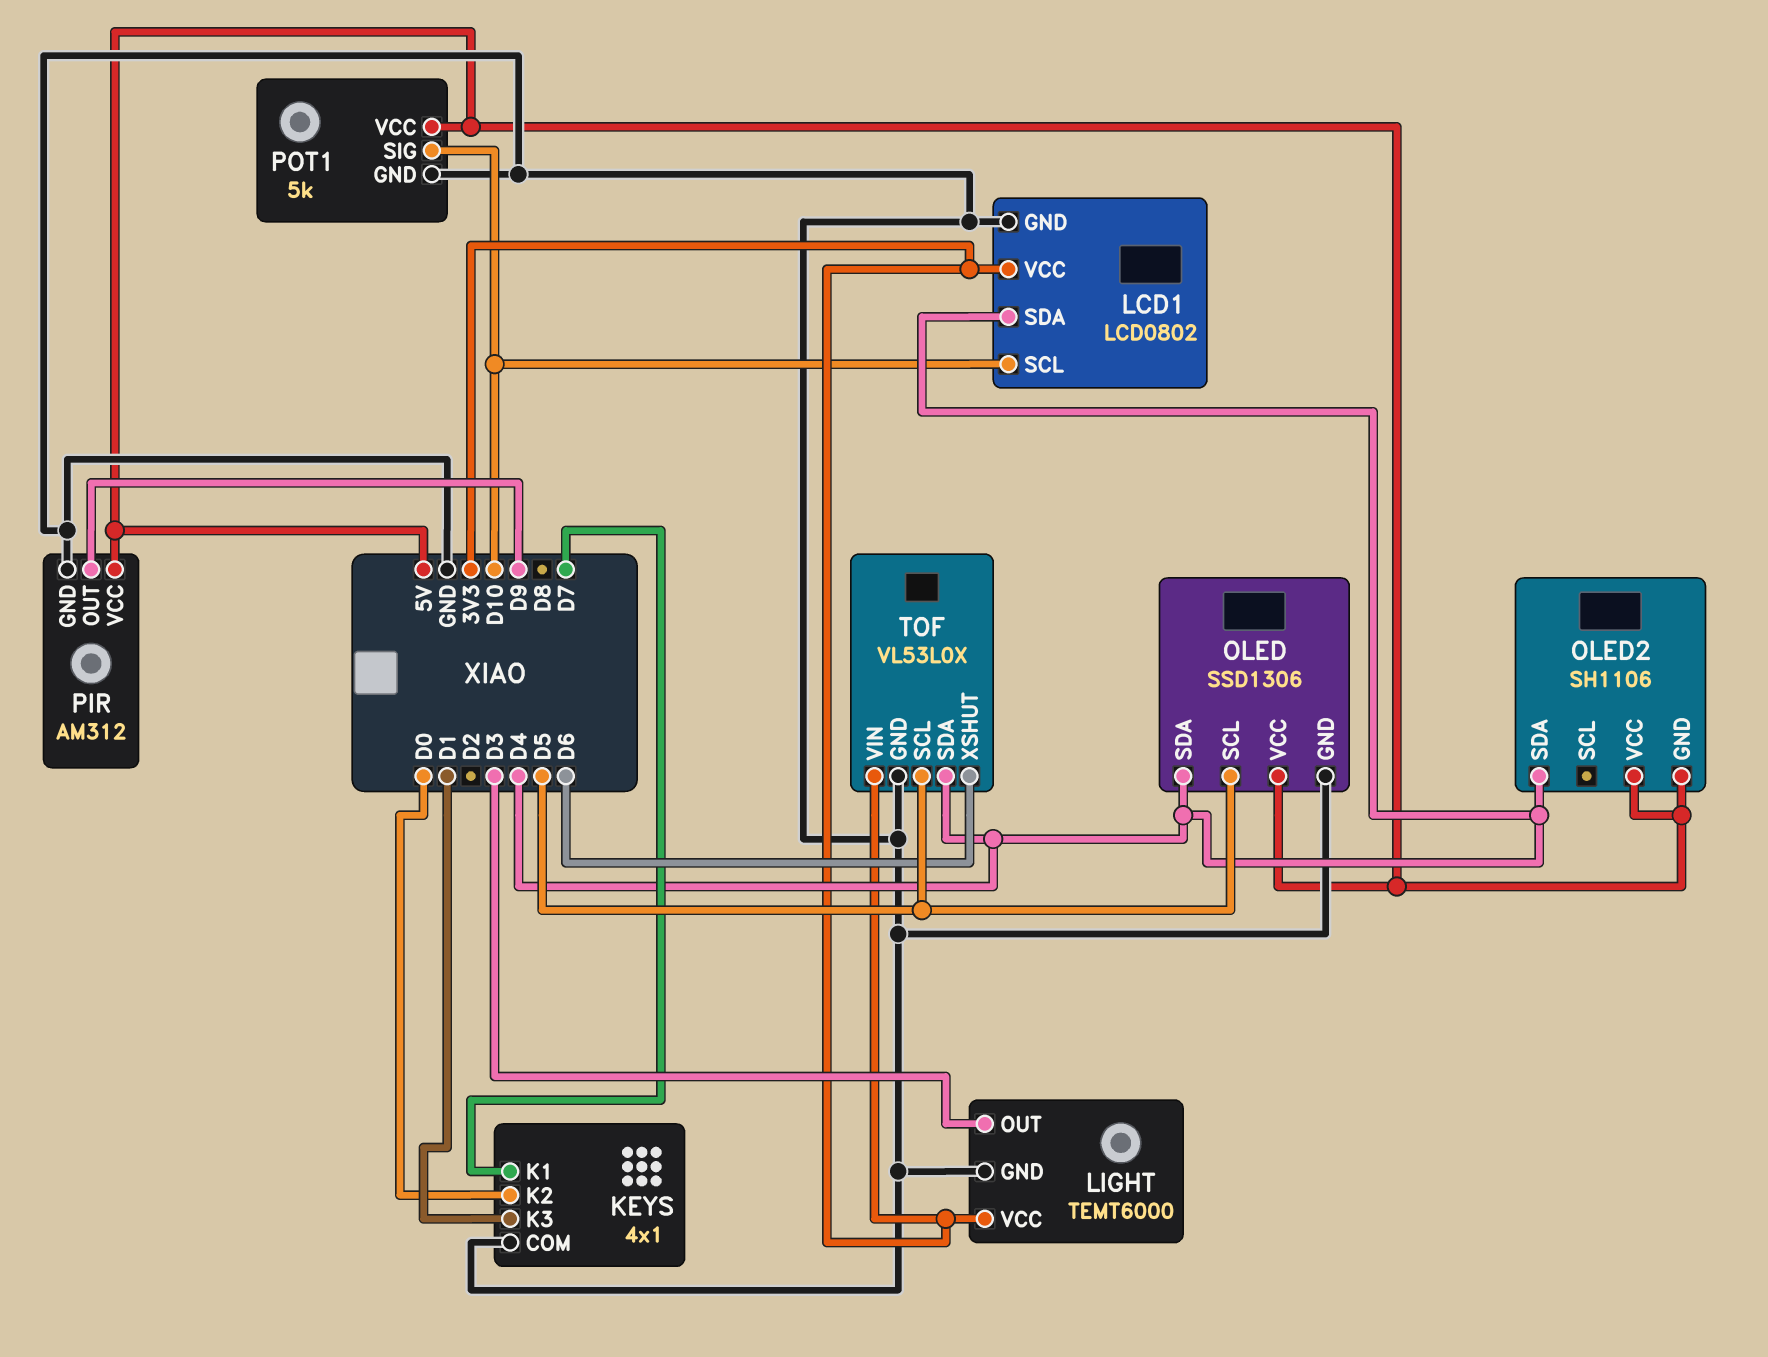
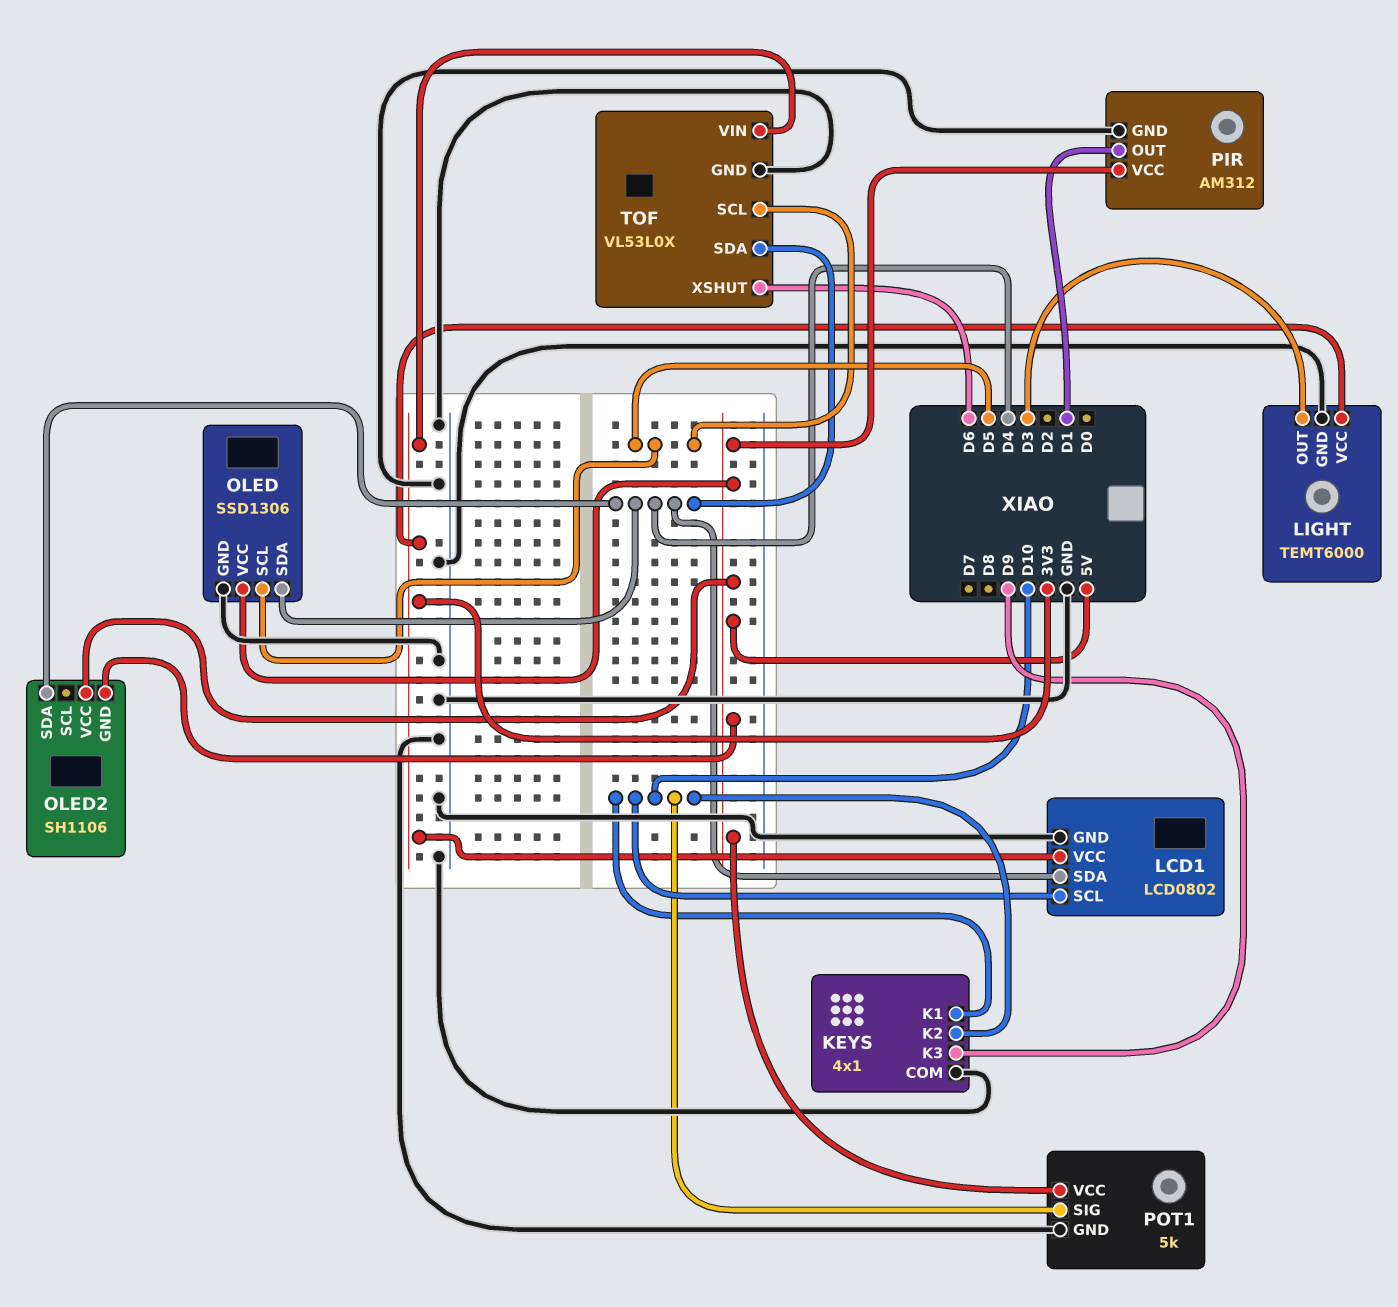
KEYS pin K1: D7 -> D10
KEYS pin K2: D0 -> D10
KEYS pin K3: D1 -> D9
PIR pin OUT: D9 -> D1

